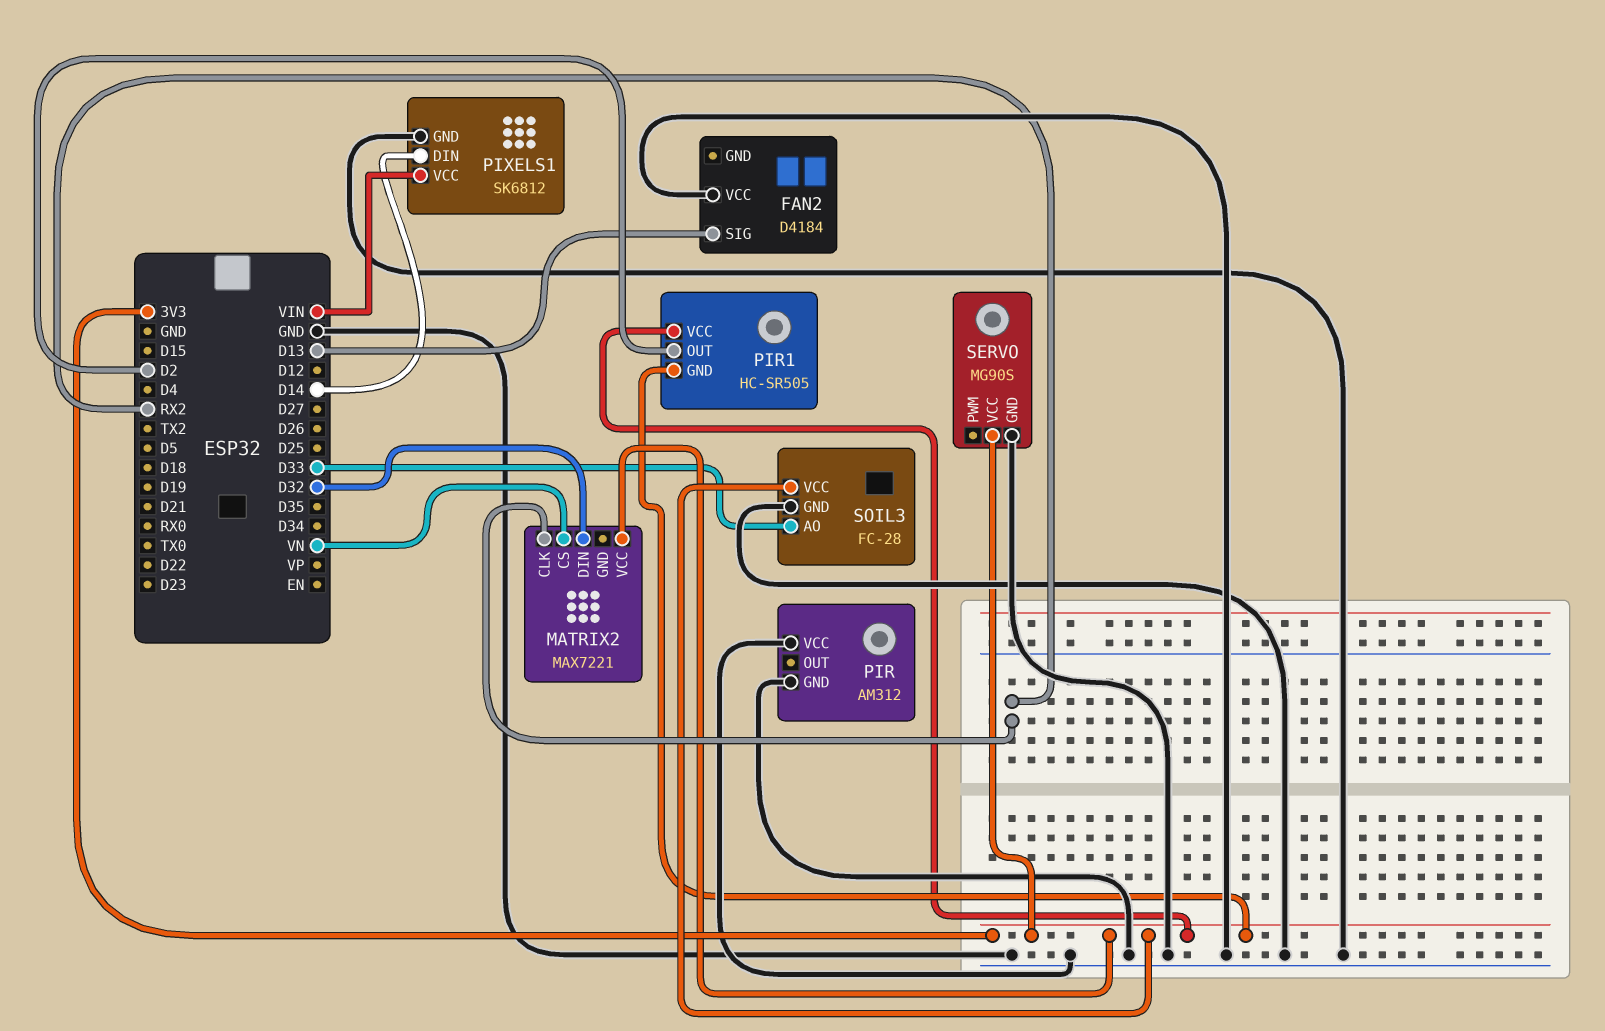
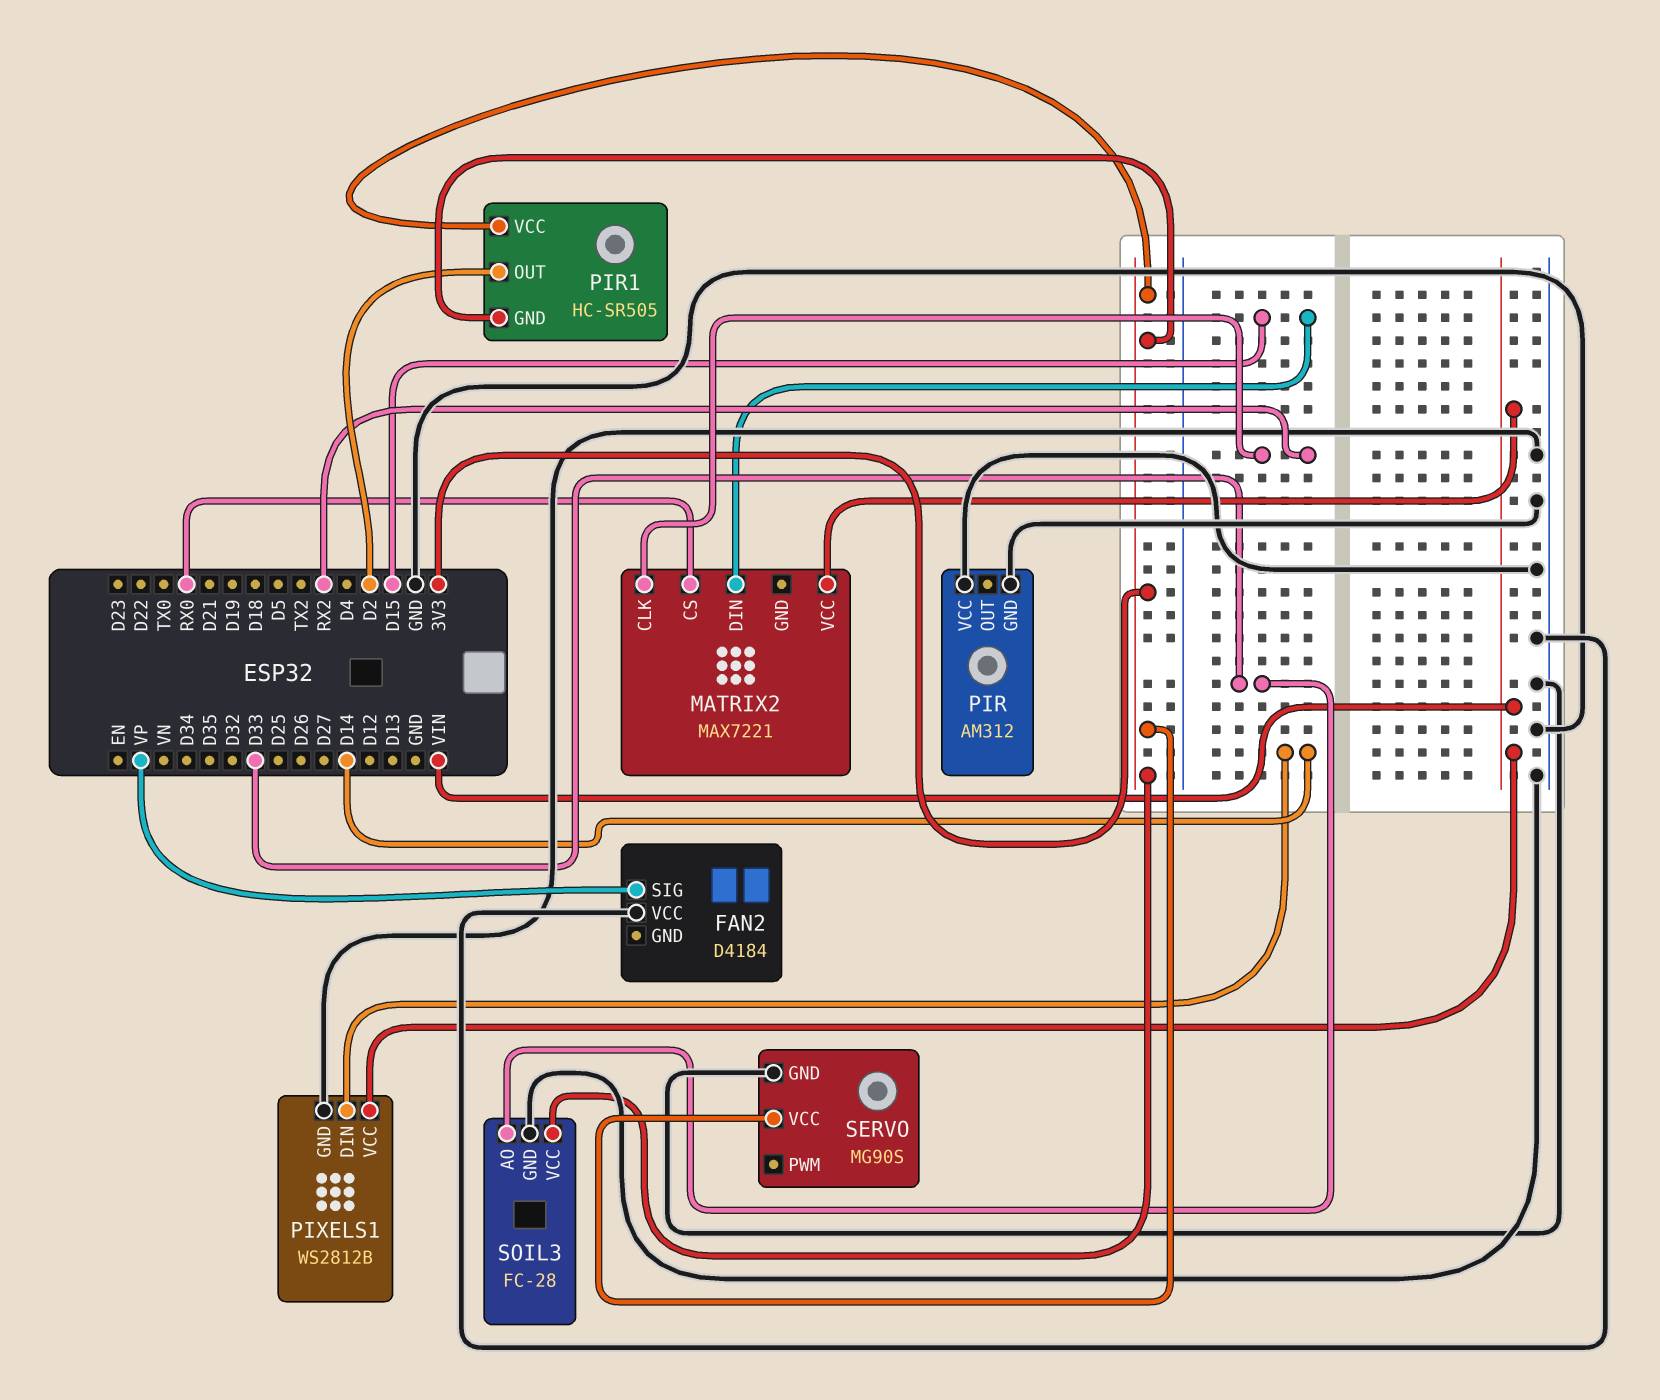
FAN2 pin SIG: D13 -> VP
MATRIX2 pin CS: VN -> RX0
MATRIX2 pin DIN: D32 -> D15
MATRIX2 pin VCC: 3V3 -> VIN
PIXELS1: SK6812 -> WS2812B

